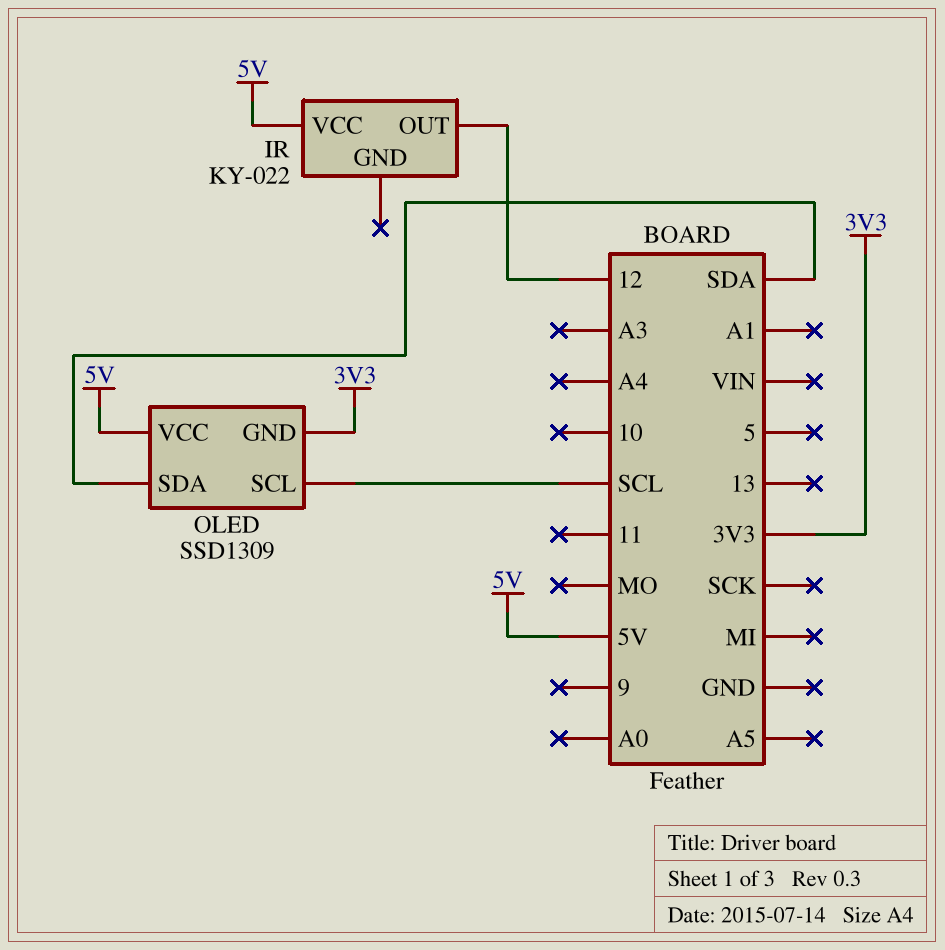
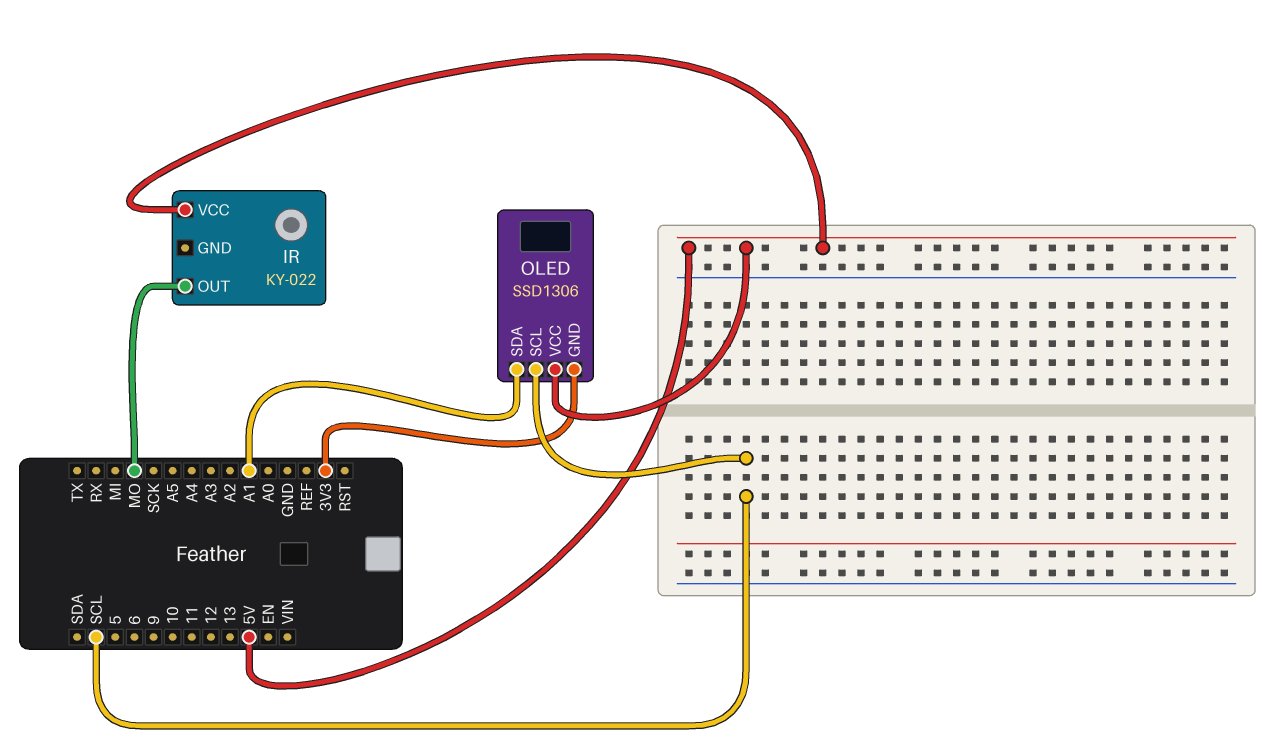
IR pin OUT: 12 -> MO
OLED: SSD1309 -> SSD1306
OLED pin SDA: SDA -> A1

